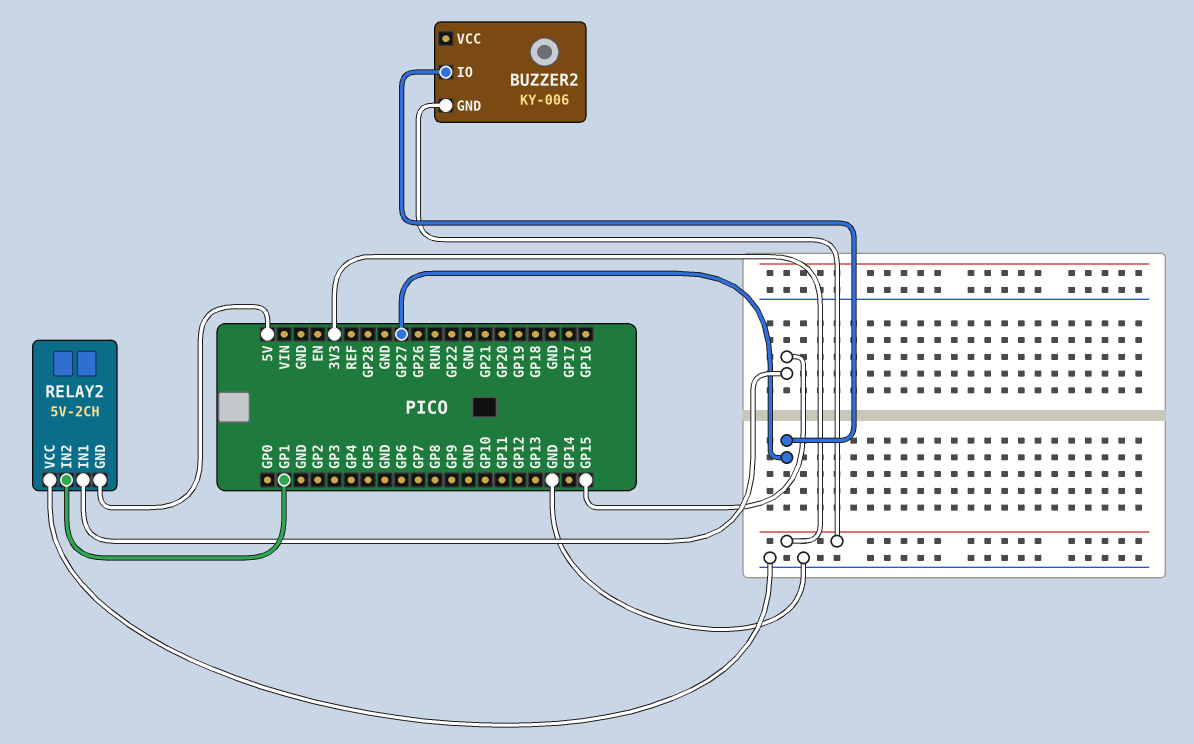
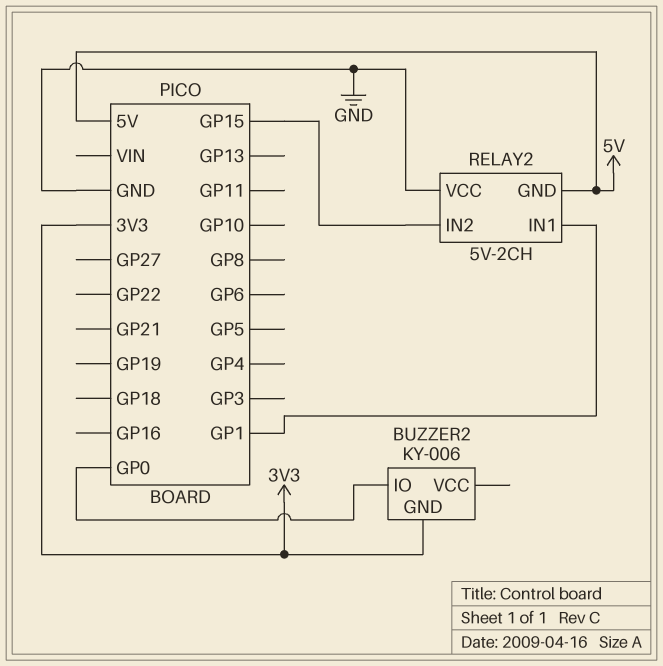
BUZZER2 pin IO: GP27 -> GP0
RELAY2 pin IN1: GP15 -> GP1
RELAY2 pin IN2: GP1 -> GP15

